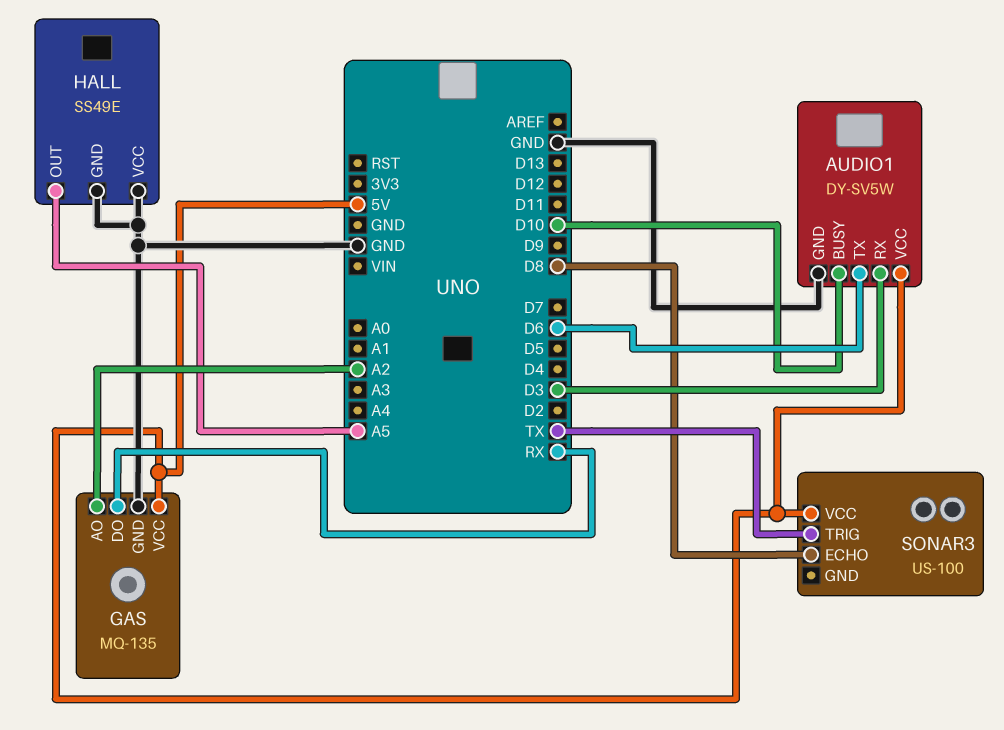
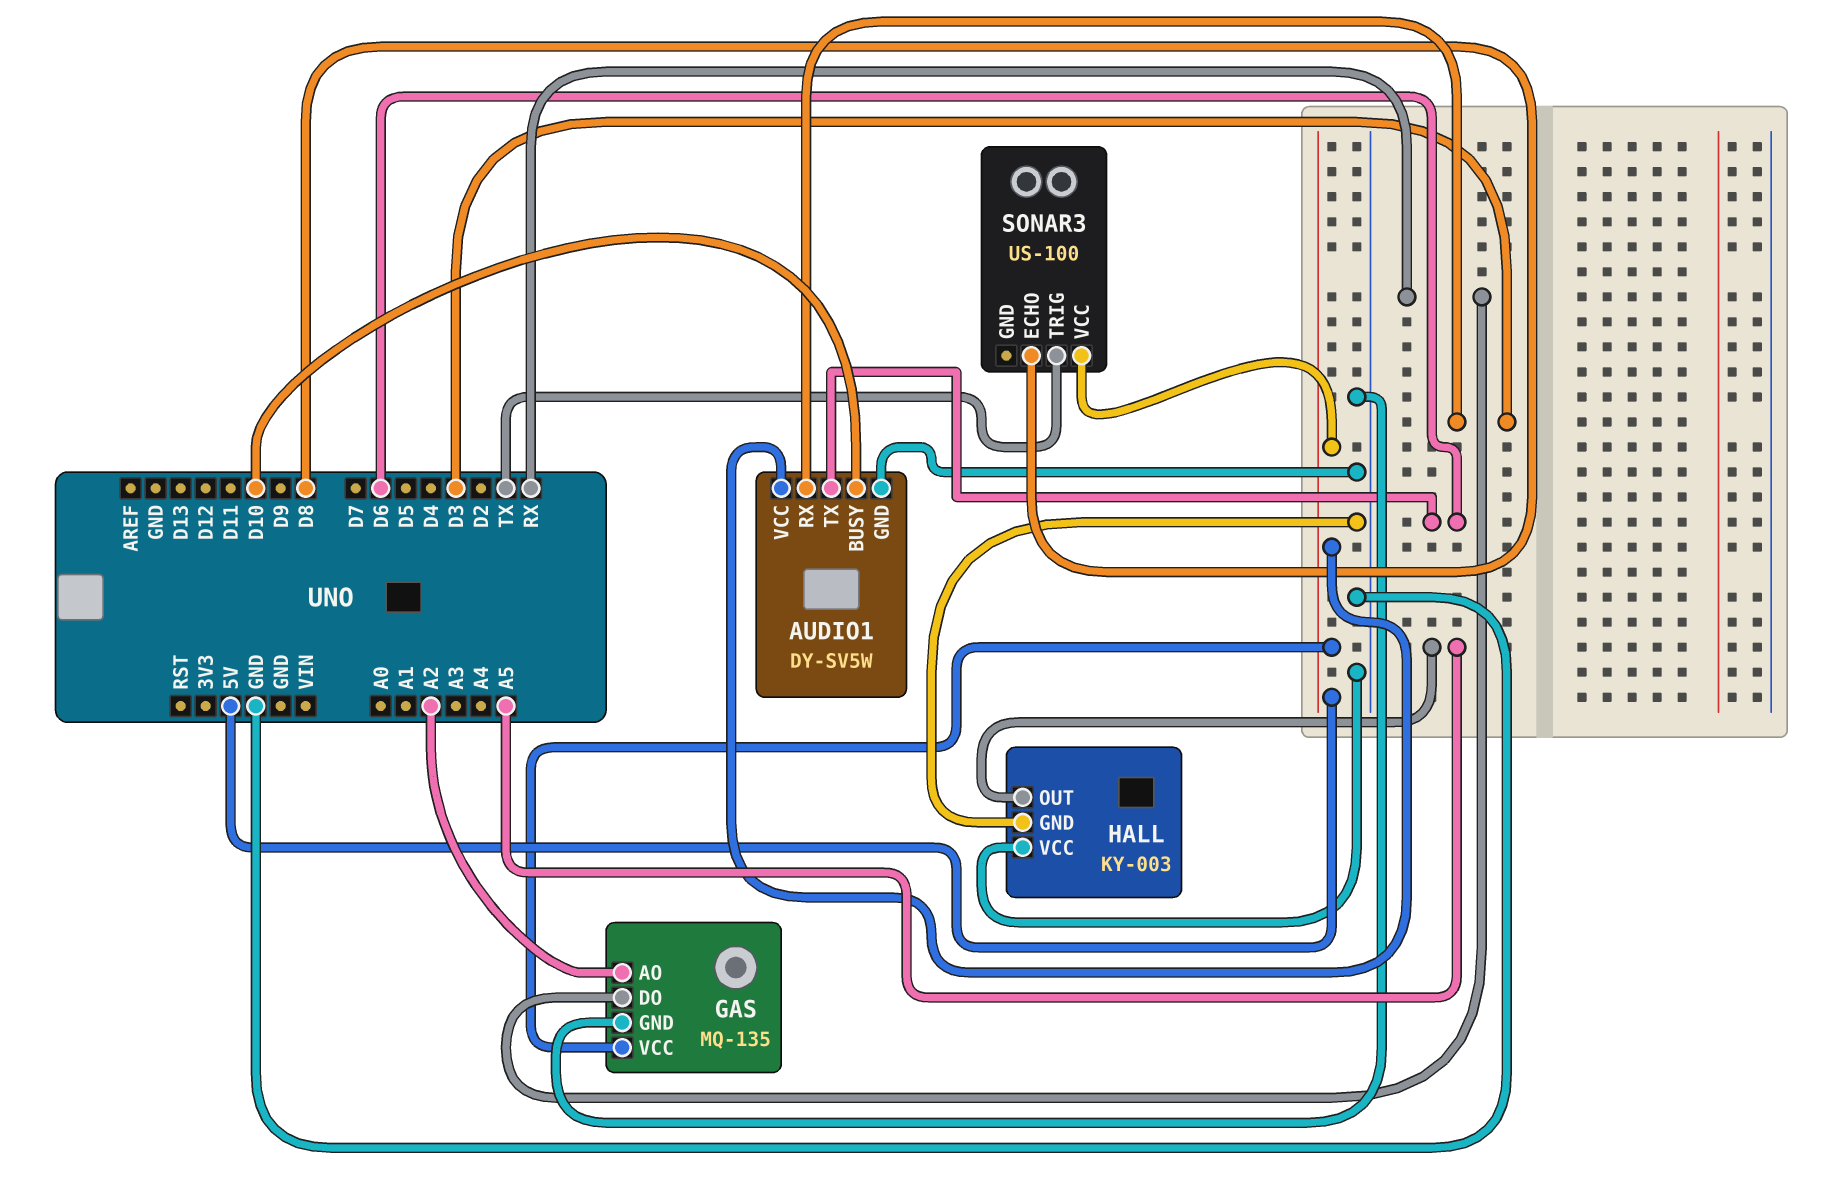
HALL: SS49E -> KY-003

